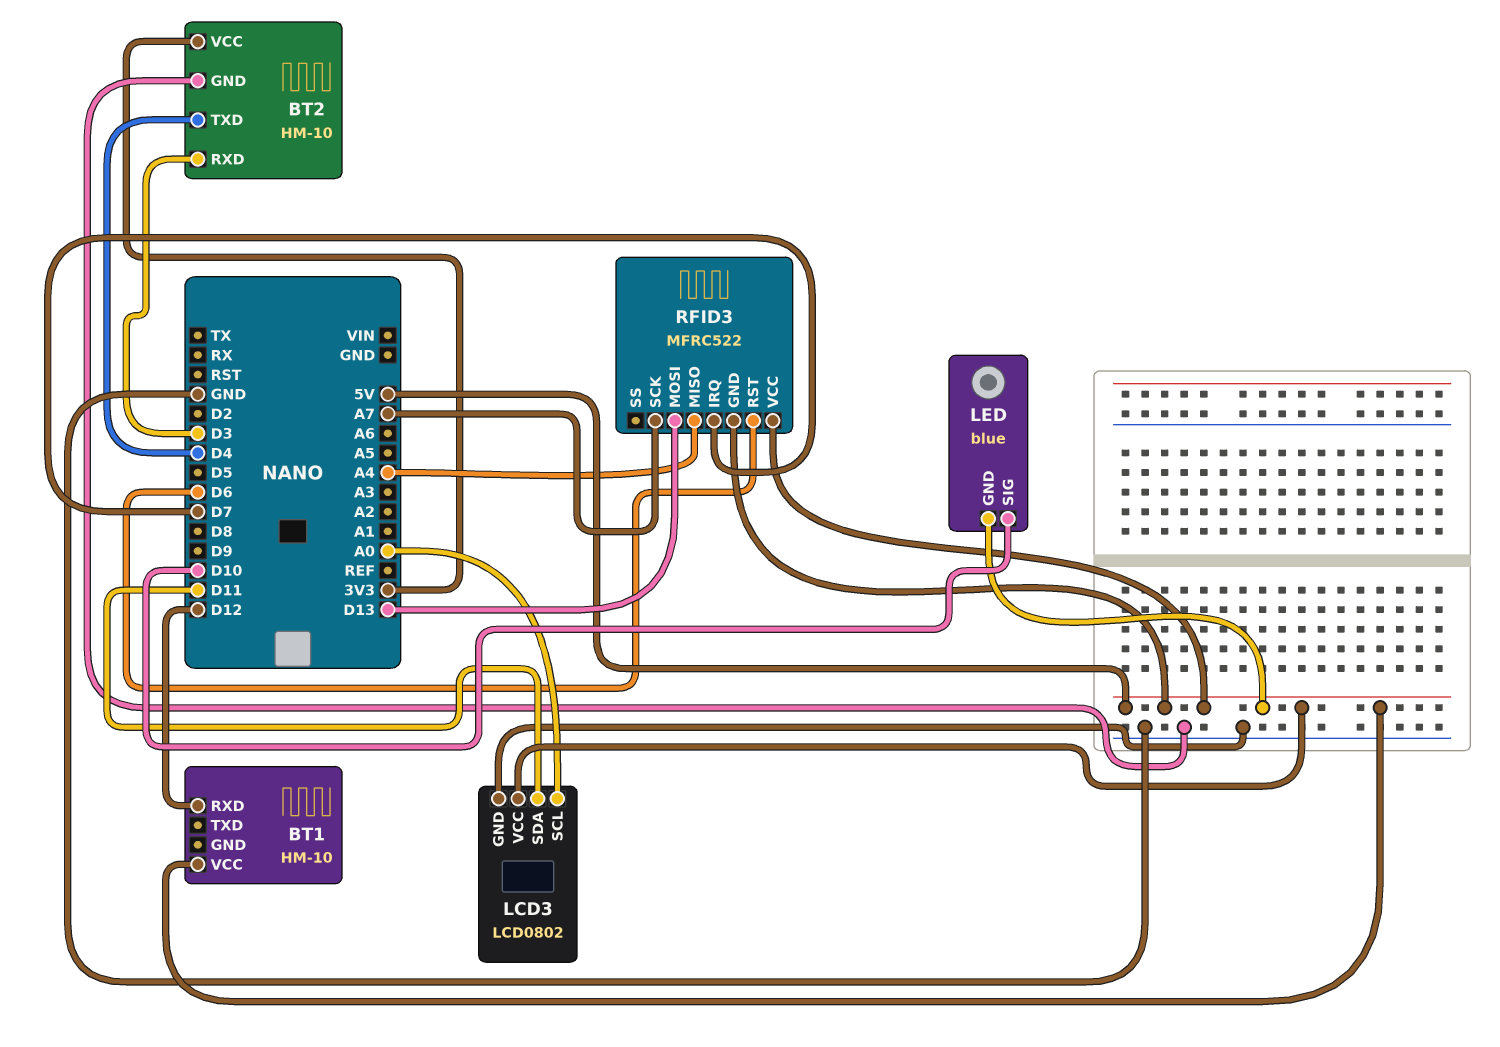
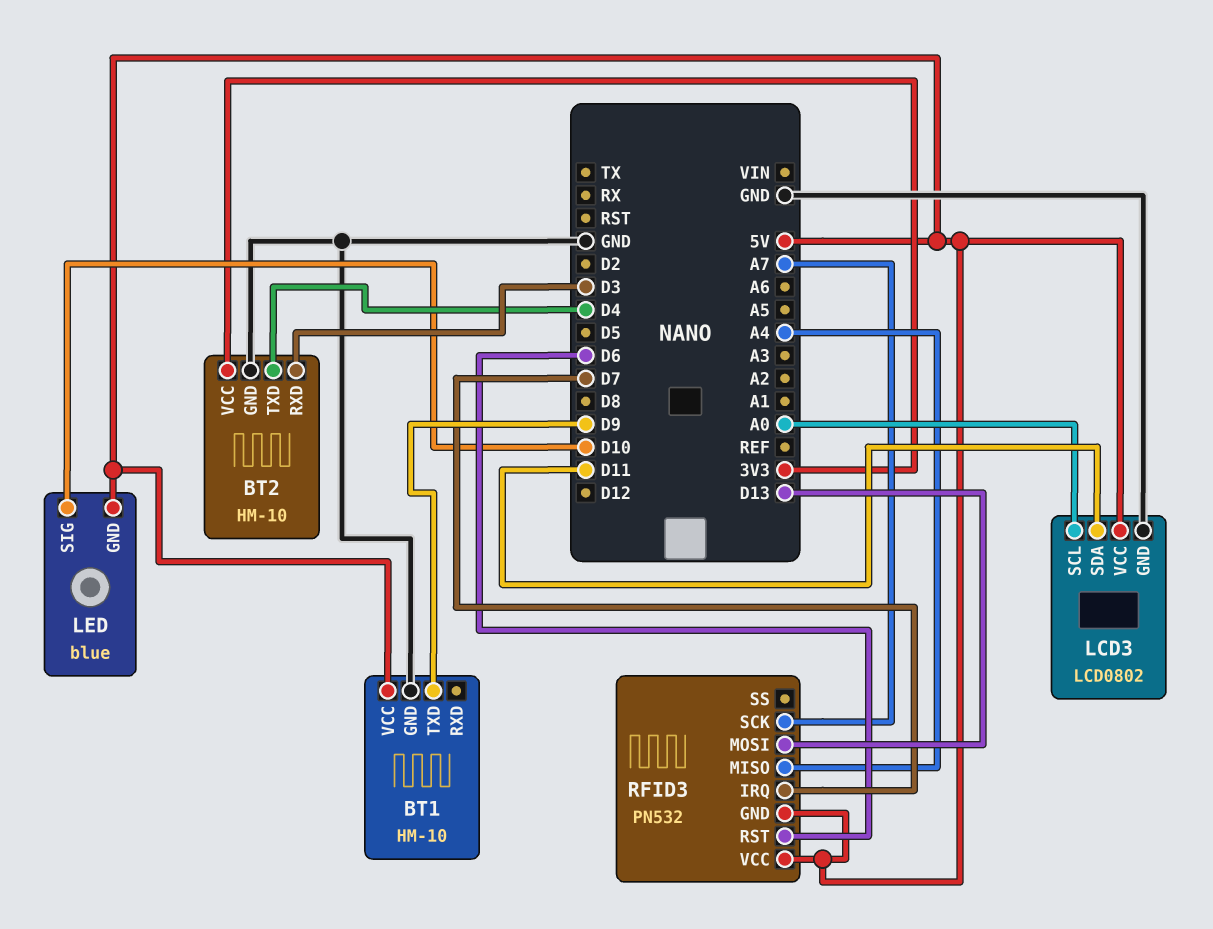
BT1 pin GND: none -> GND
BT1 pin RXD: D12 -> none
BT1 pin TXD: none -> D9
RFID3: MFRC522 -> PN532

